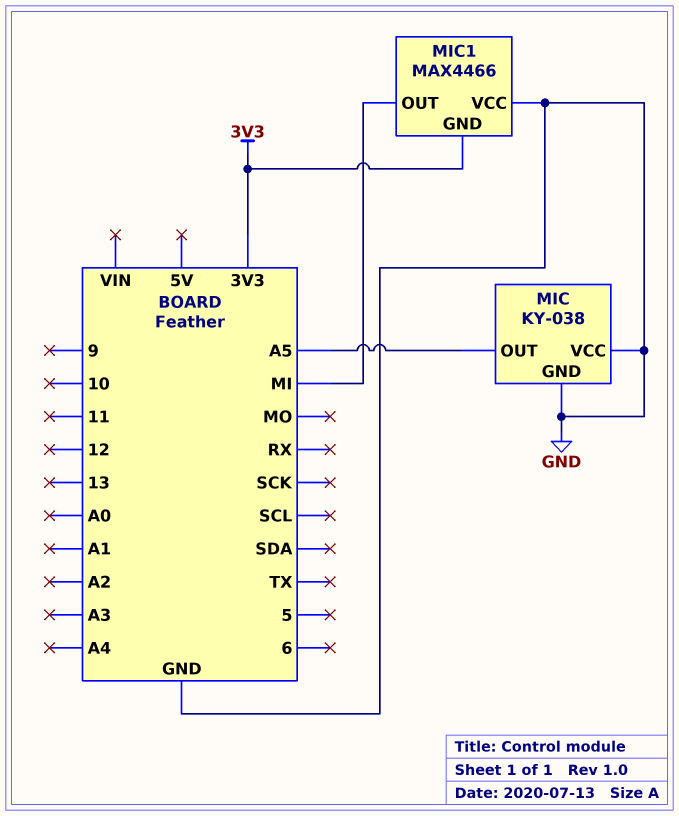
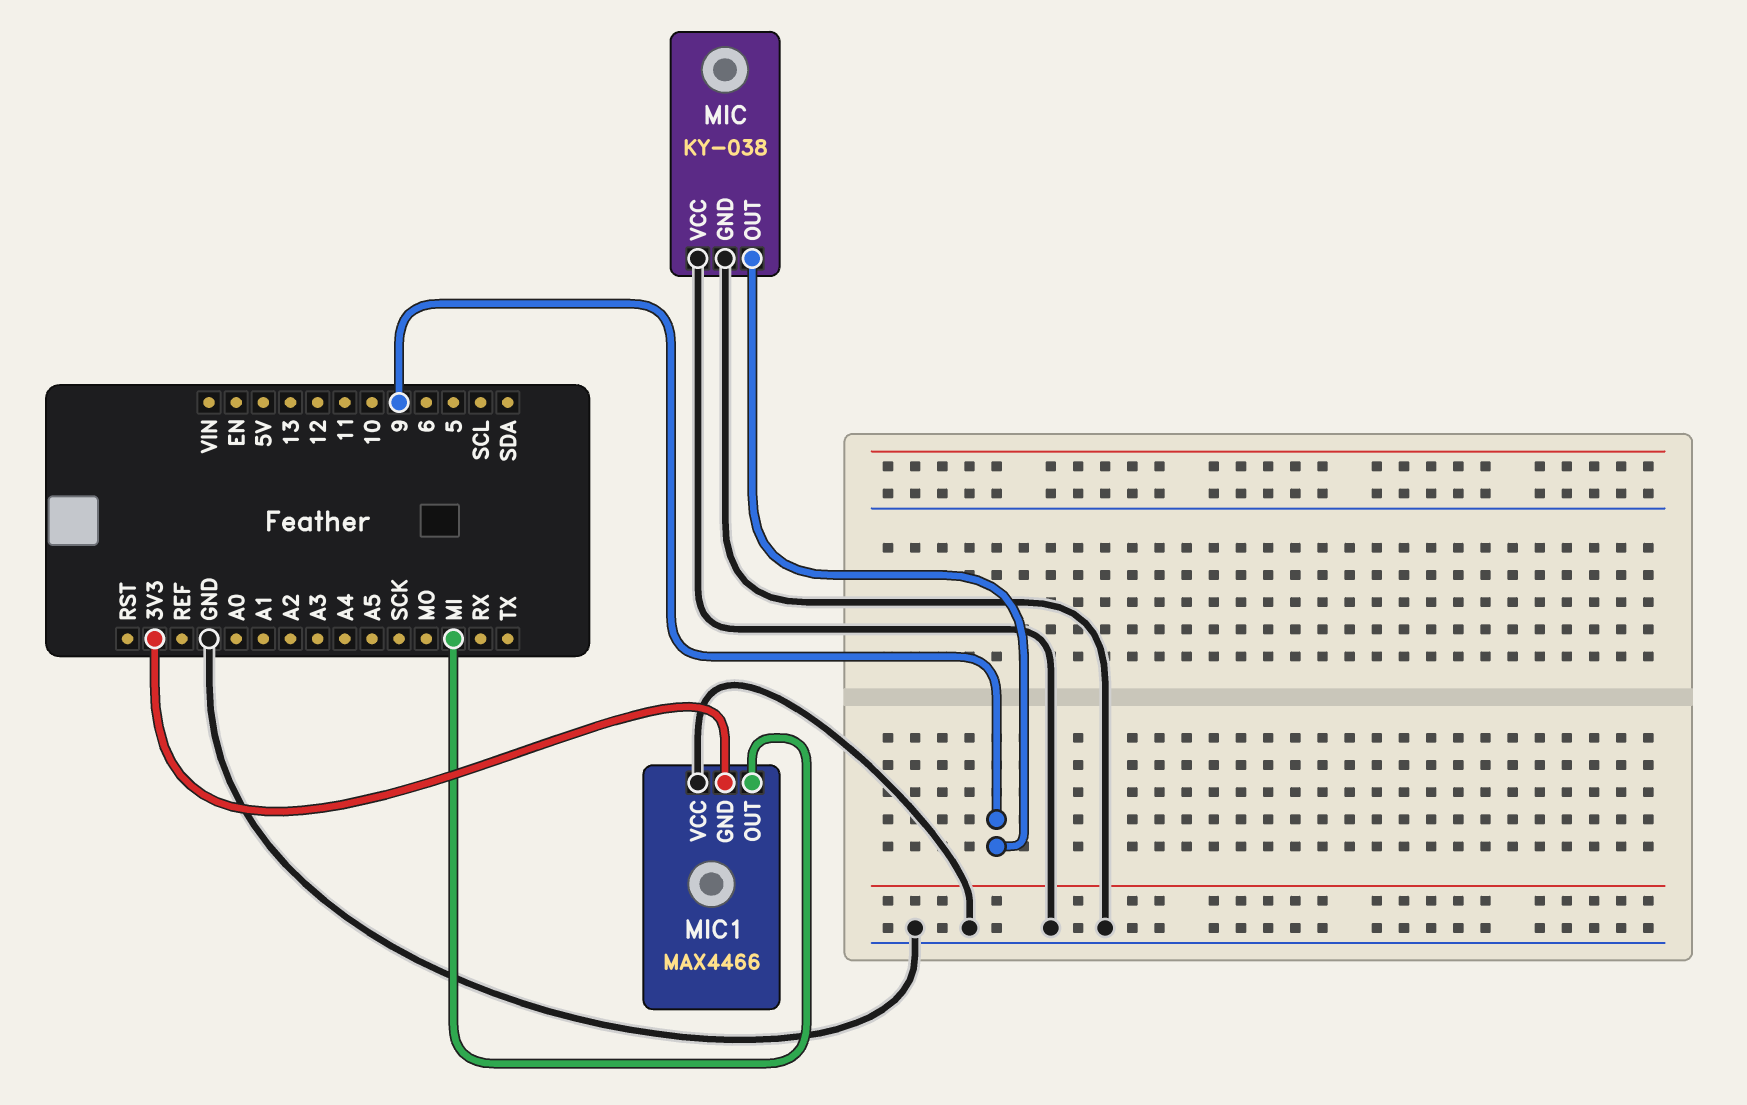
MIC pin OUT: A5 -> 9

